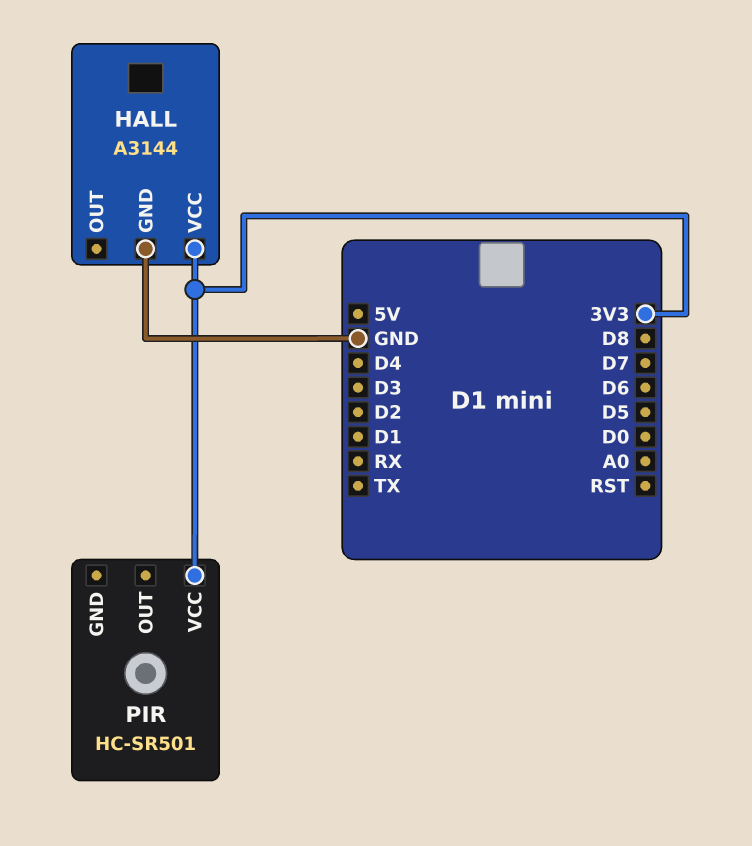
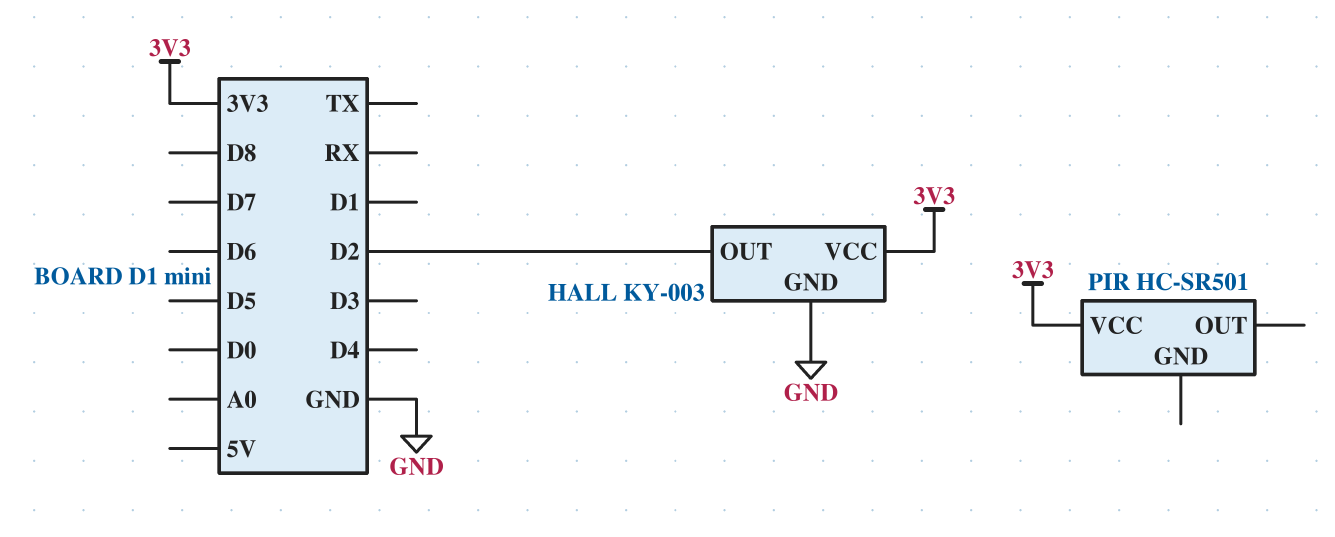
HALL: A3144 -> KY-003
HALL pin OUT: none -> D2

